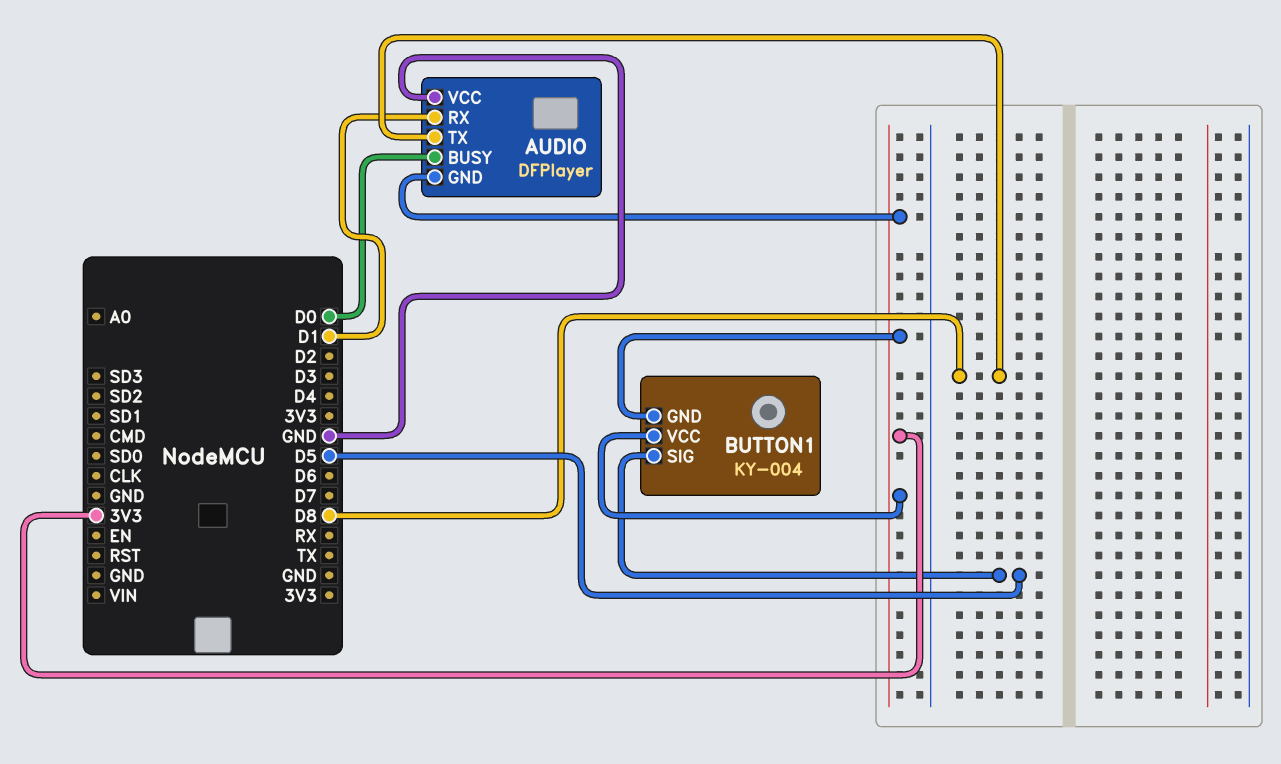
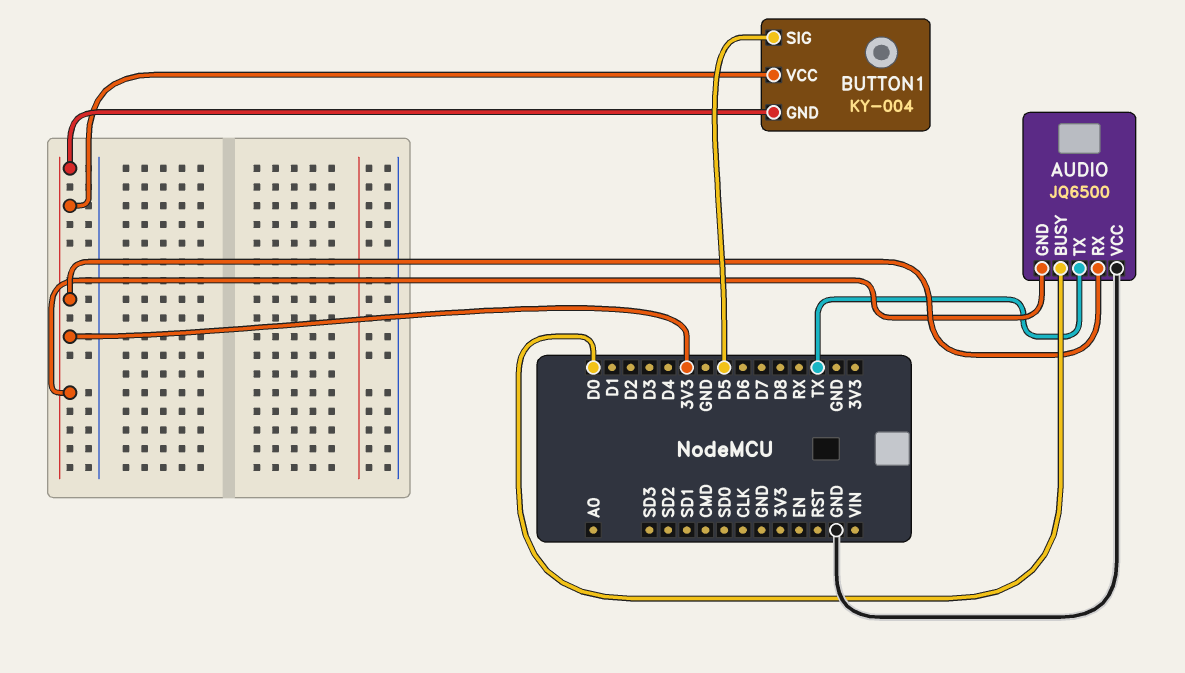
AUDIO: DFPlayer -> JQ6500
AUDIO pin RX: D1 -> 3V3
AUDIO pin TX: D8 -> TX

